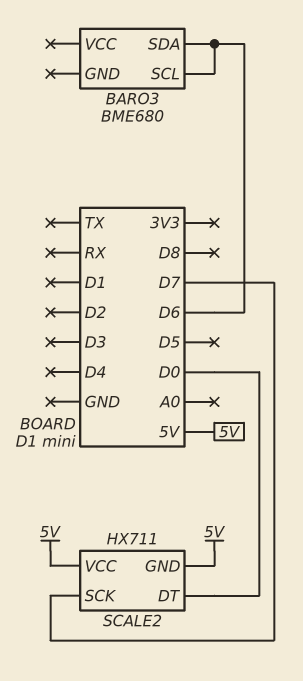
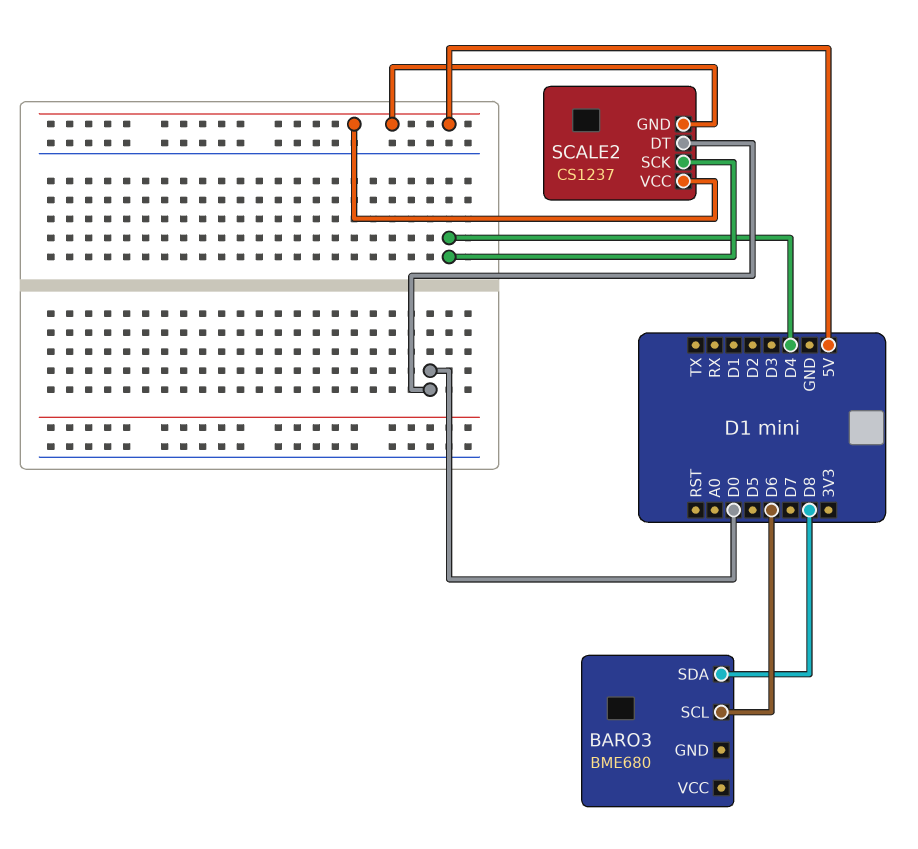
BARO3 pin SDA: D6 -> D8
SCALE2: HX711 -> CS1237
SCALE2 pin SCK: D7 -> D4

